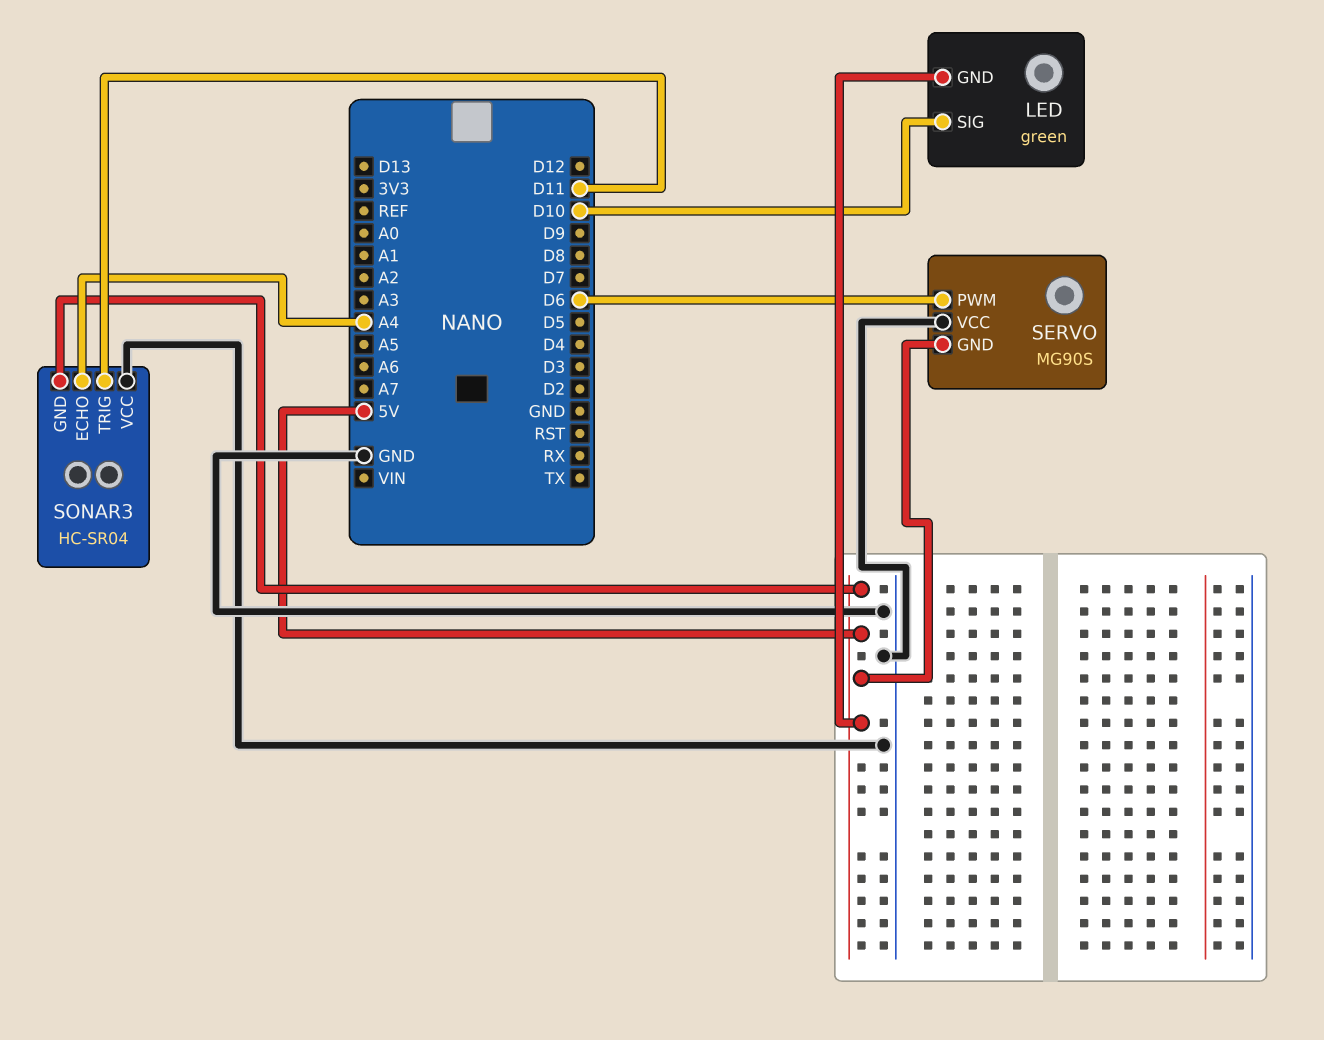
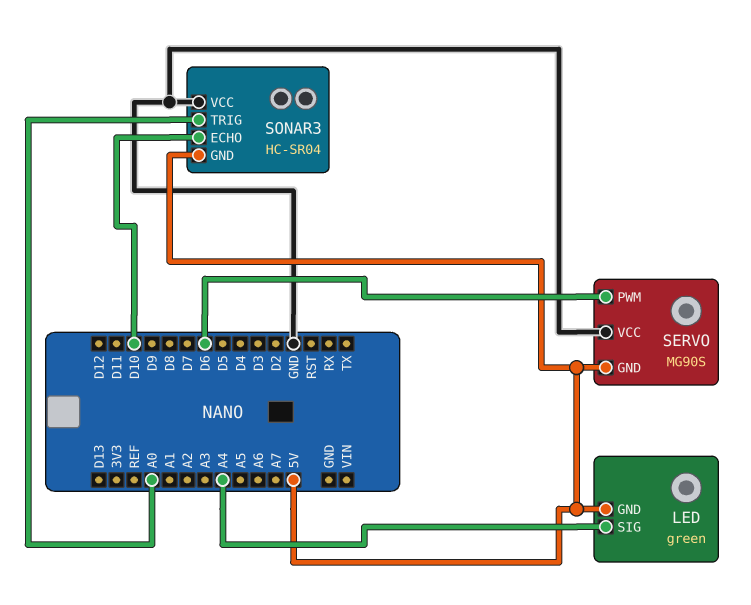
LED pin SIG: D10 -> A4
SONAR3 pin ECHO: A4 -> D10
SONAR3 pin TRIG: D11 -> A0

